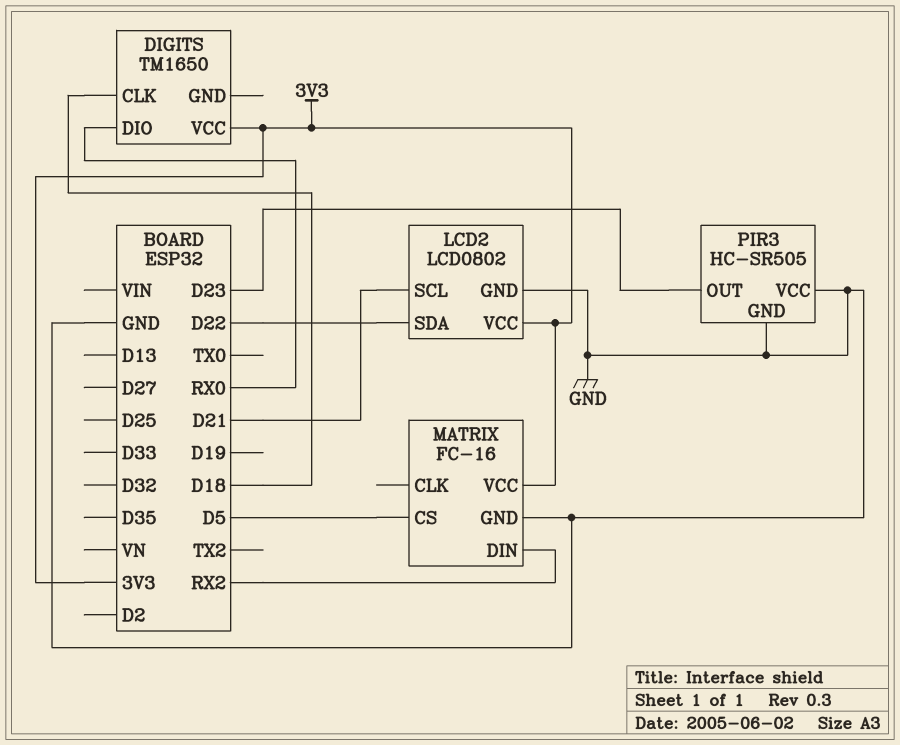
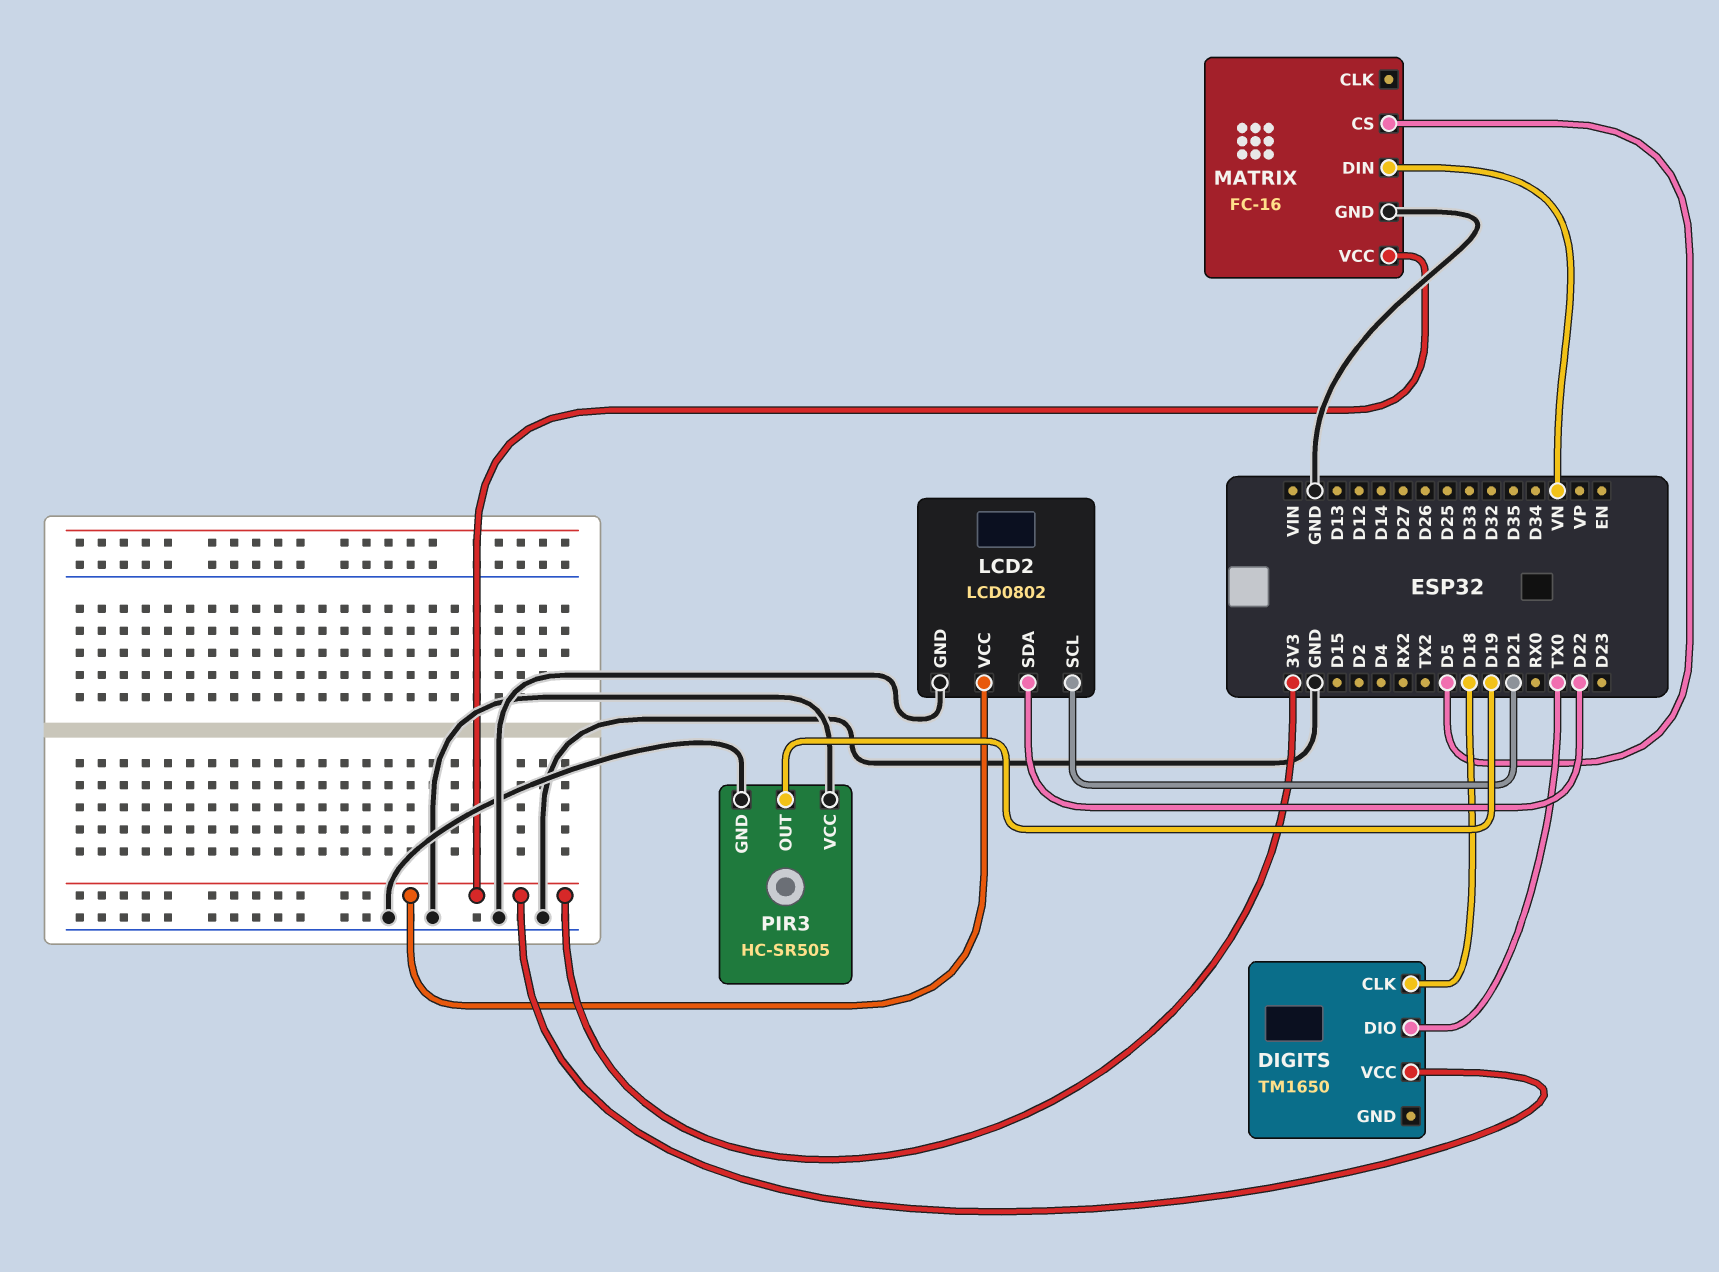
DIGITS pin DIO: RX0 -> TX0
MATRIX pin DIN: RX2 -> VN
PIR3 pin OUT: D23 -> D19

